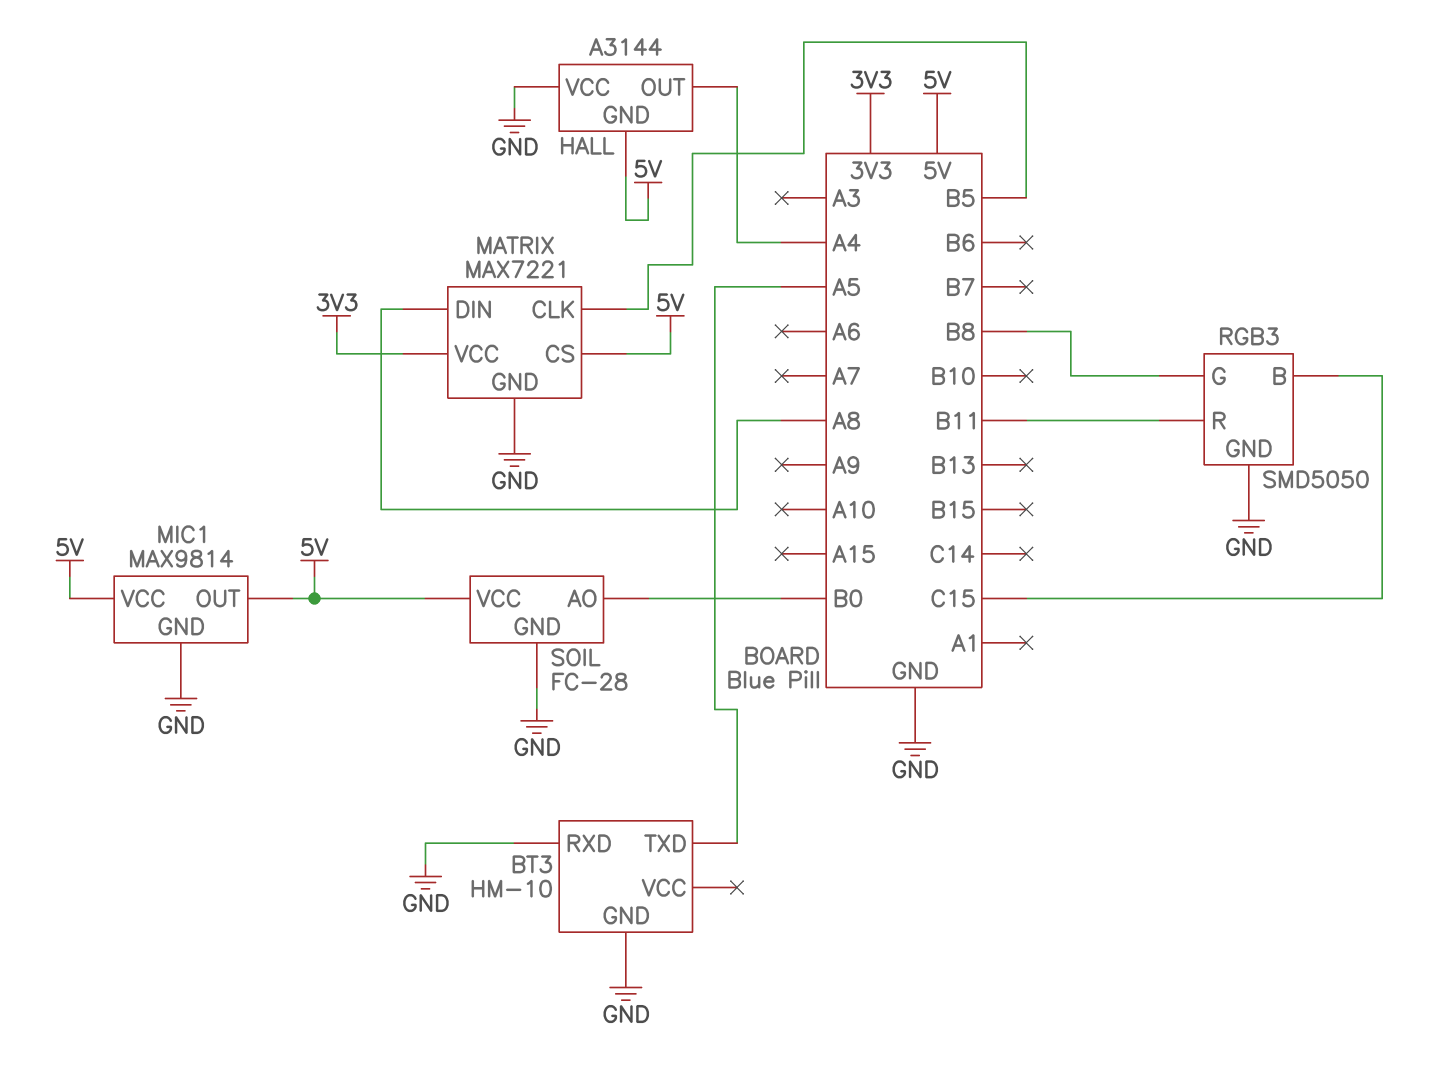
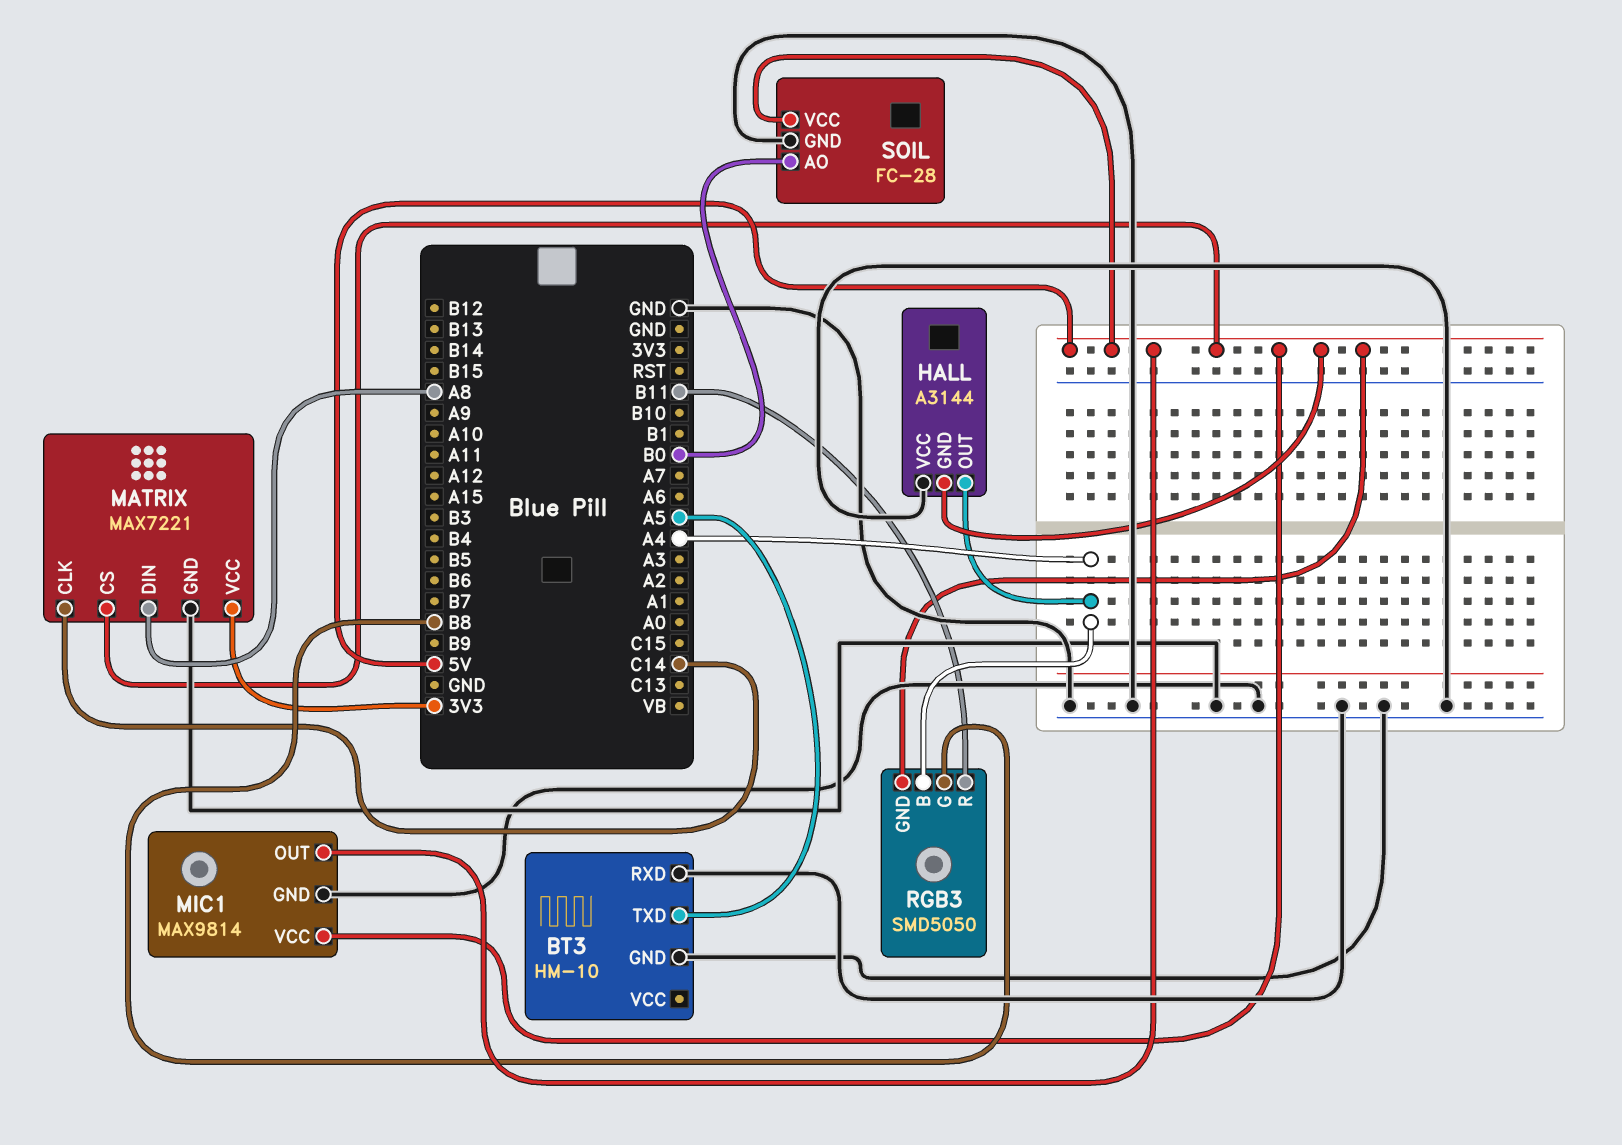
MATRIX pin CLK: B5 -> C14
RGB3 pin B: C15 -> A4
RGB3 pin GND: GND -> 5V

